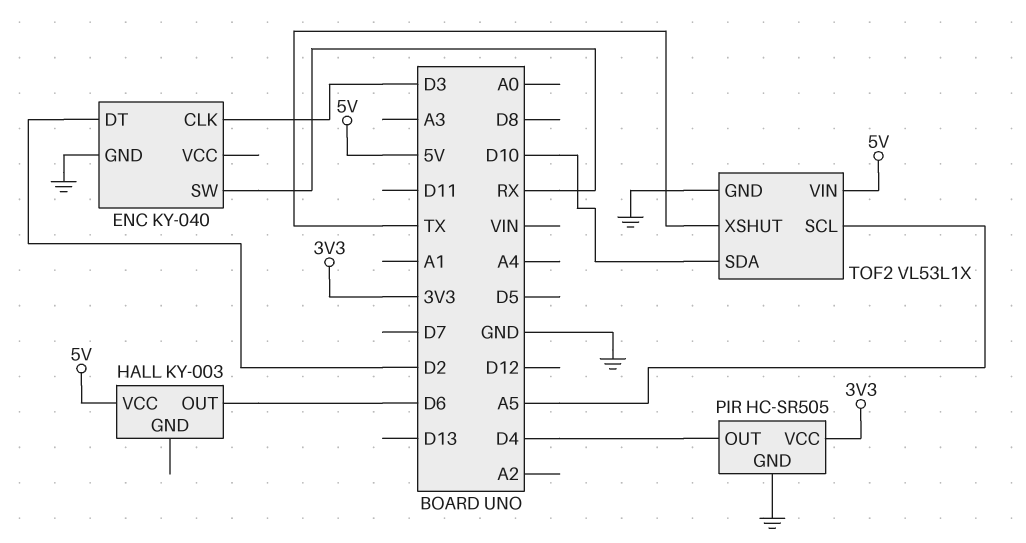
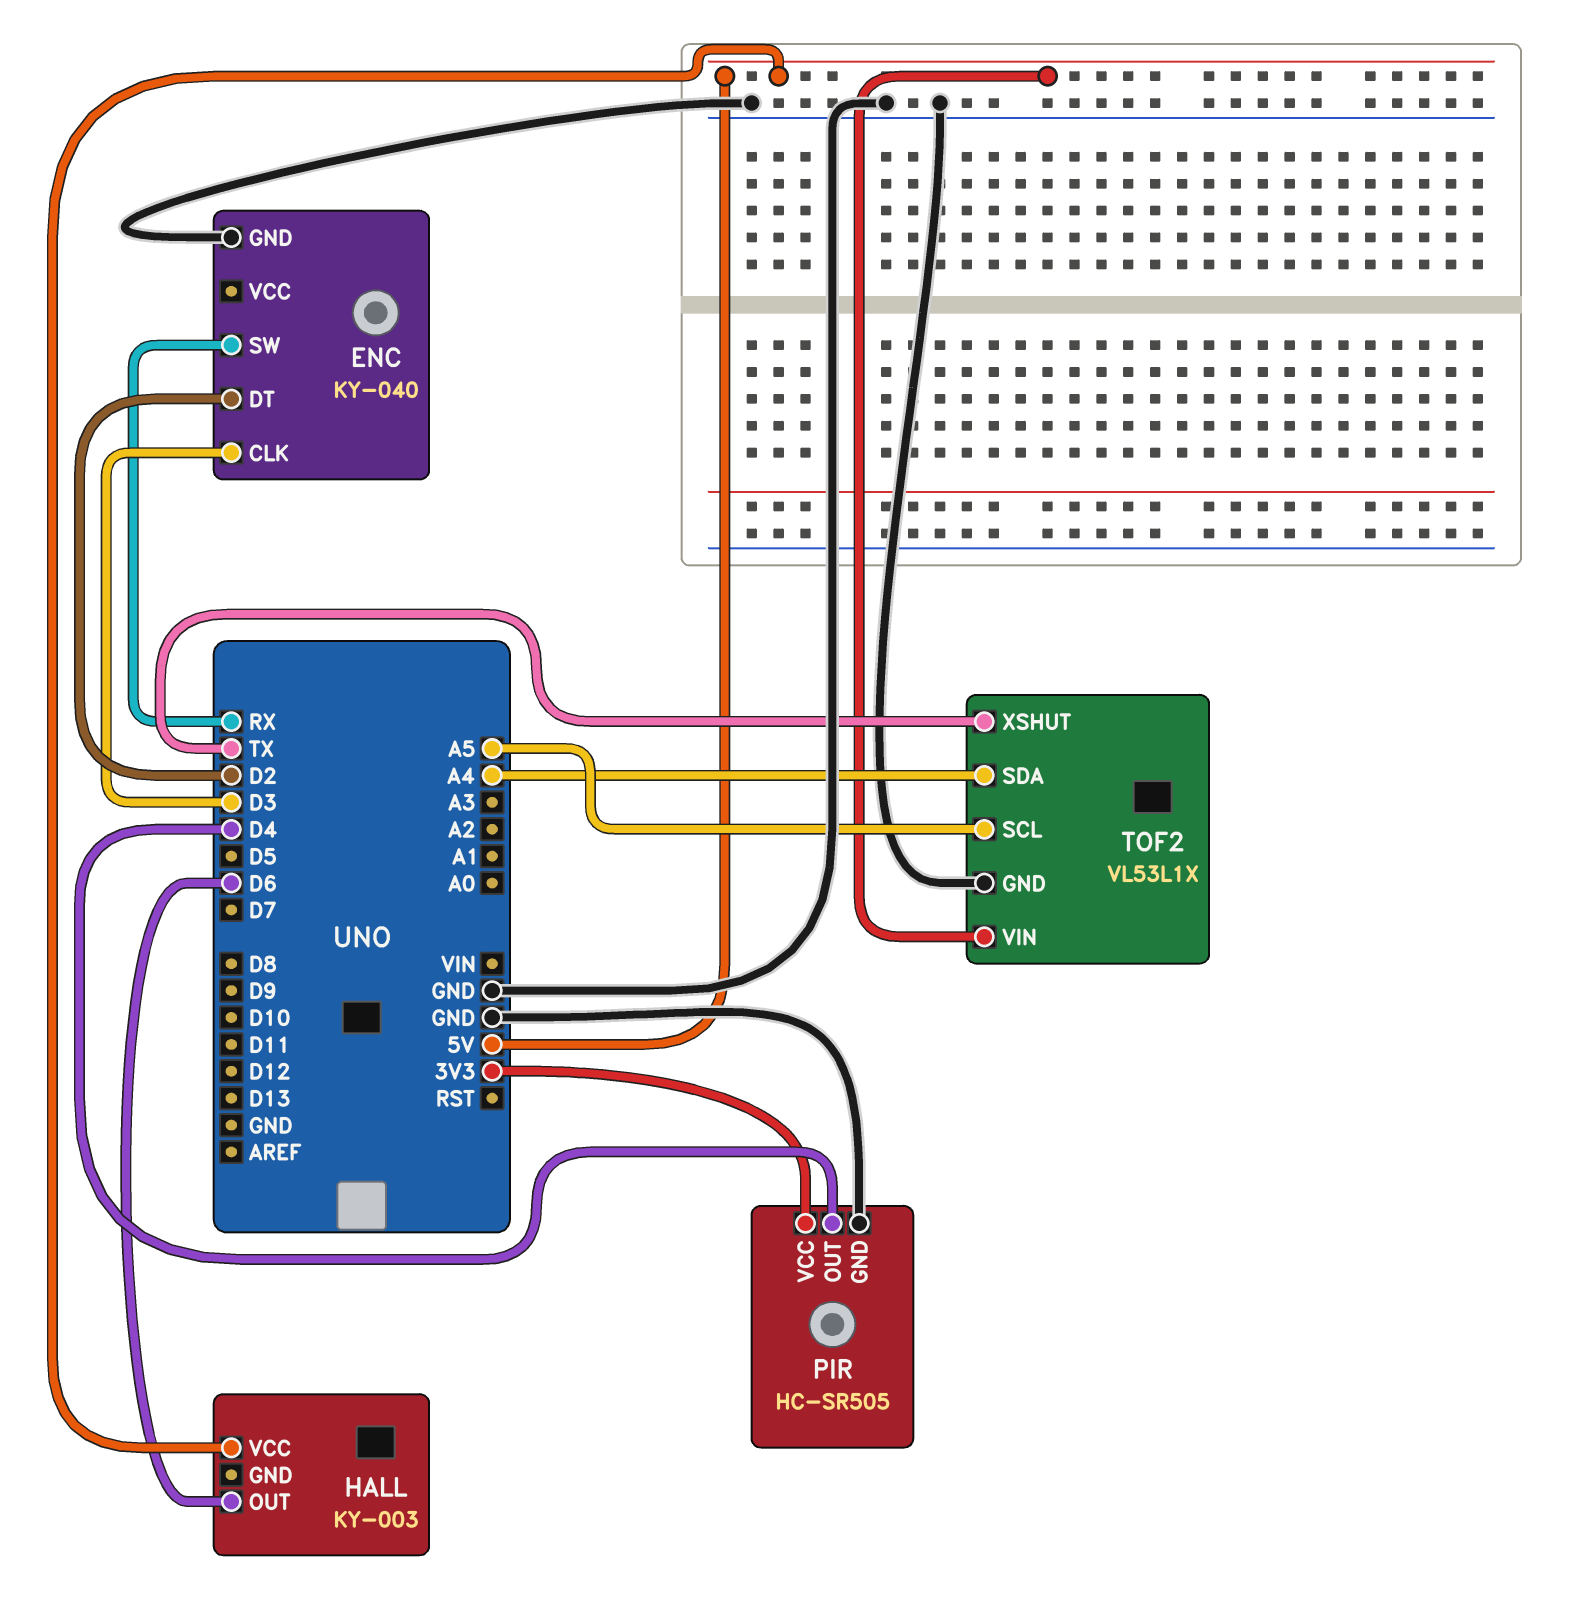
TOF2 pin SDA: D10 -> A4

